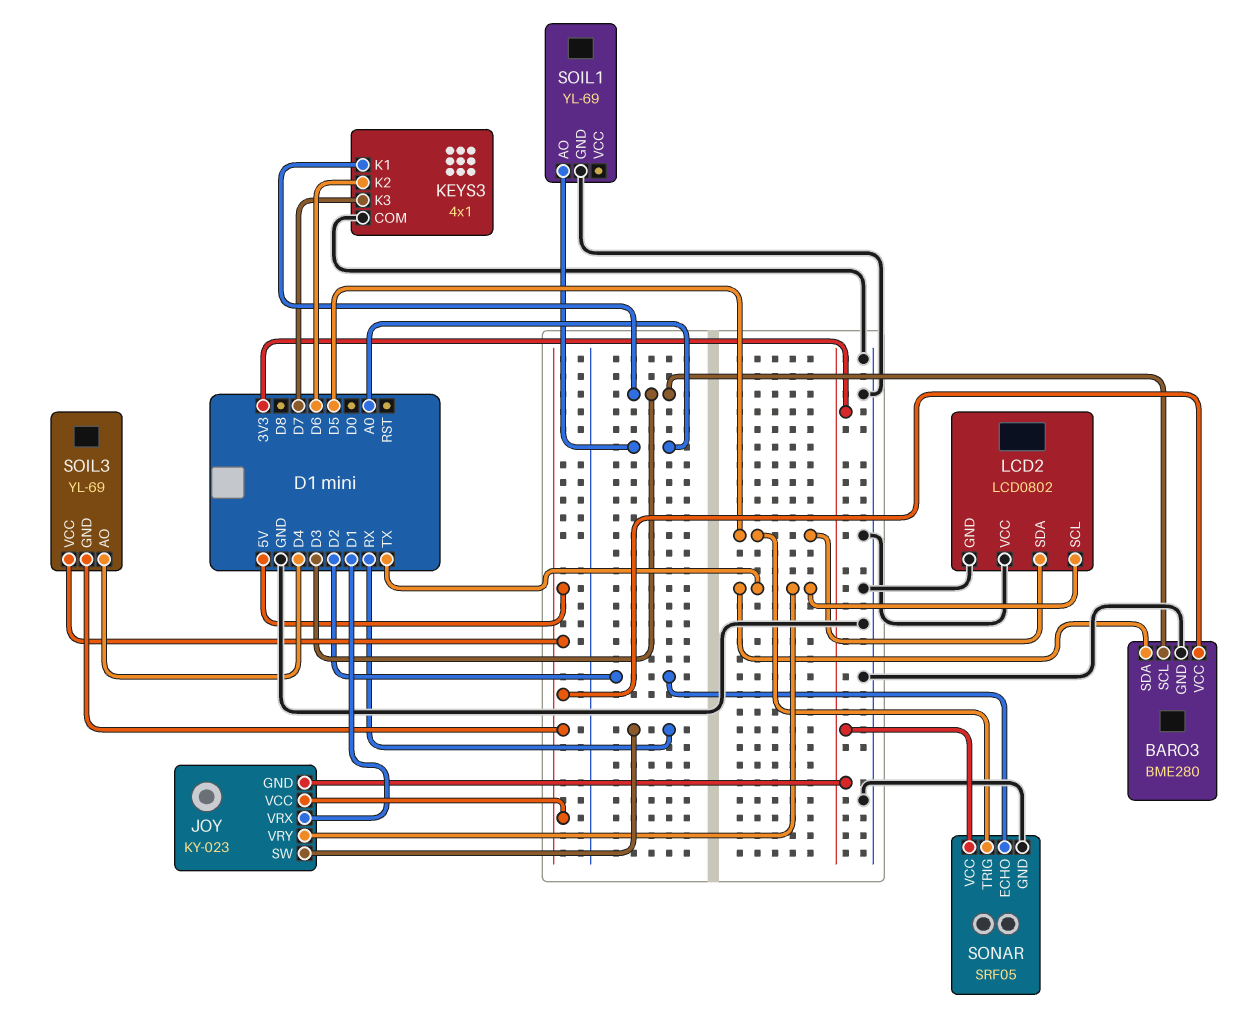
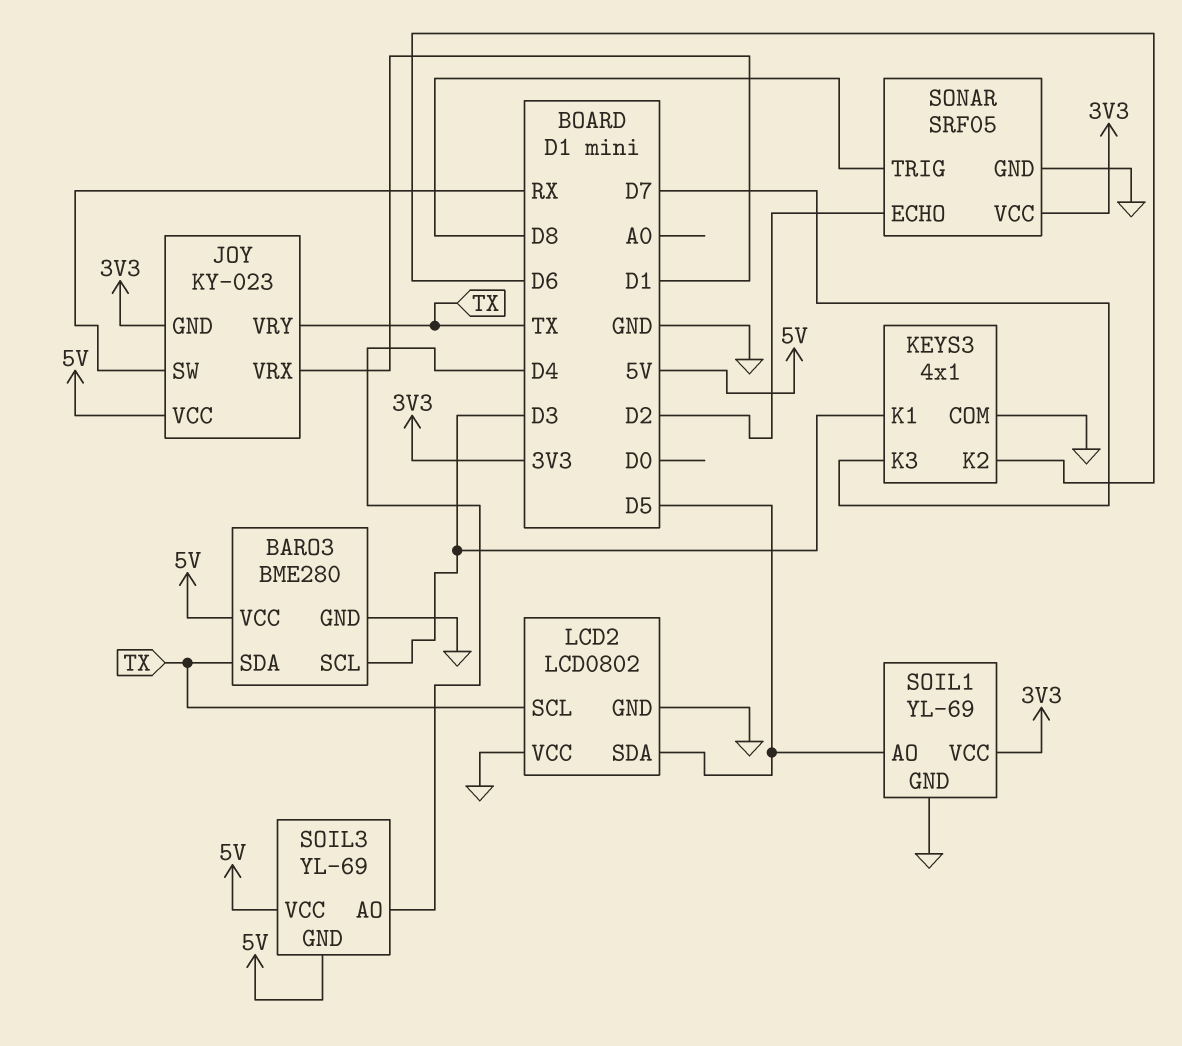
SOIL1 pin AO: A0 -> D5
SOIL1 pin VCC: none -> 3V3
SONAR pin TRIG: D5 -> D8

